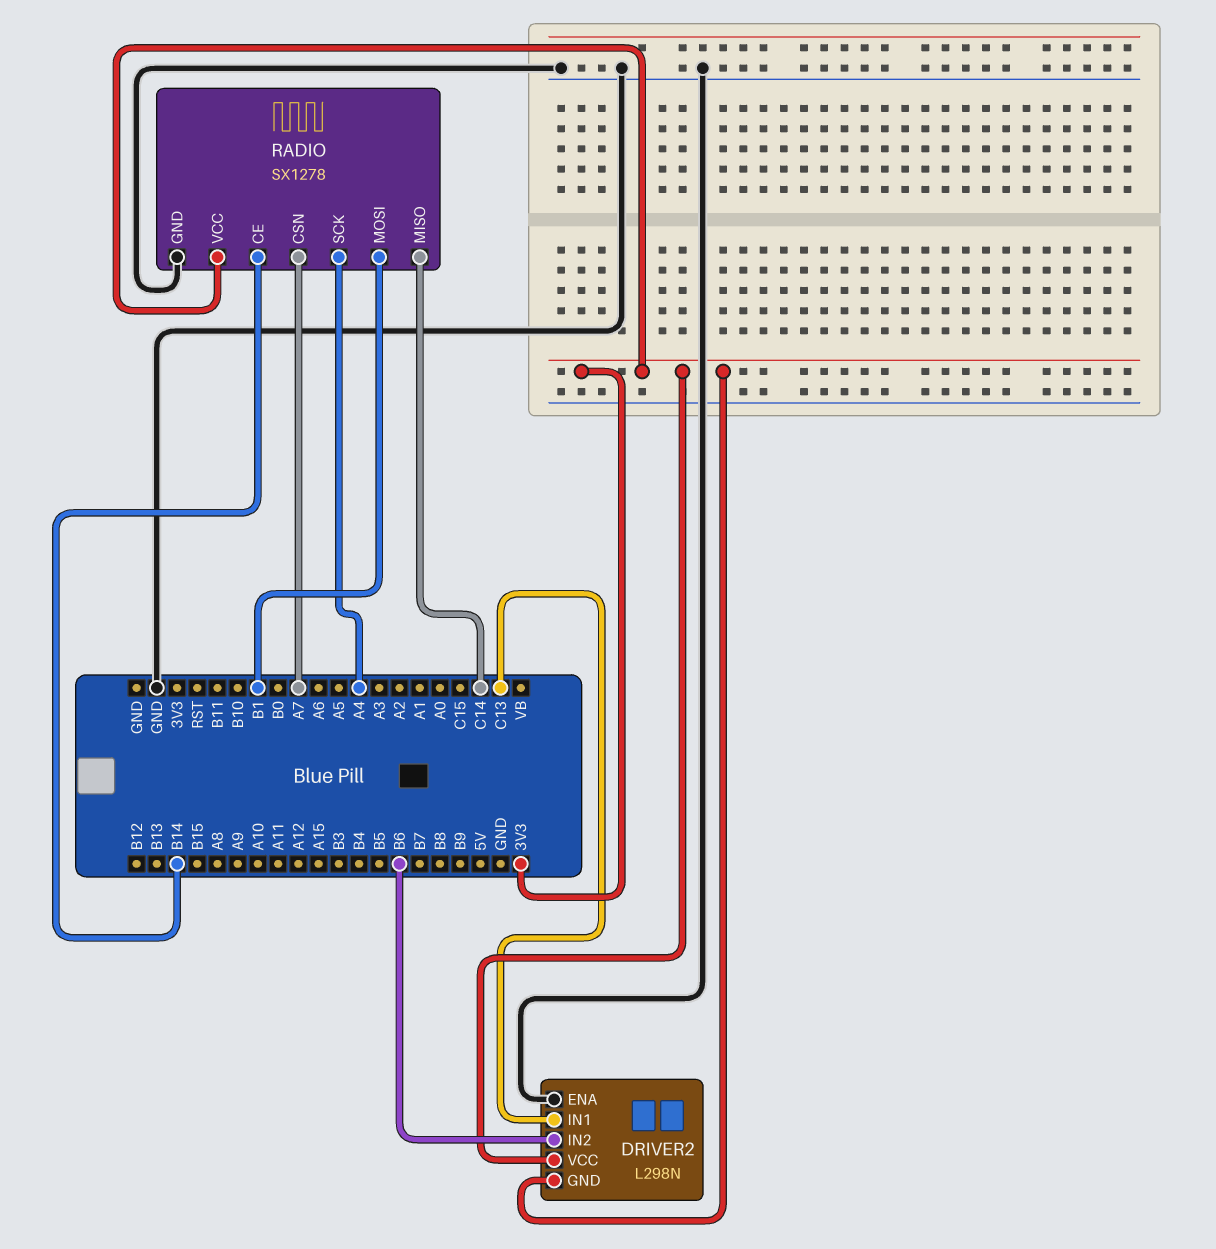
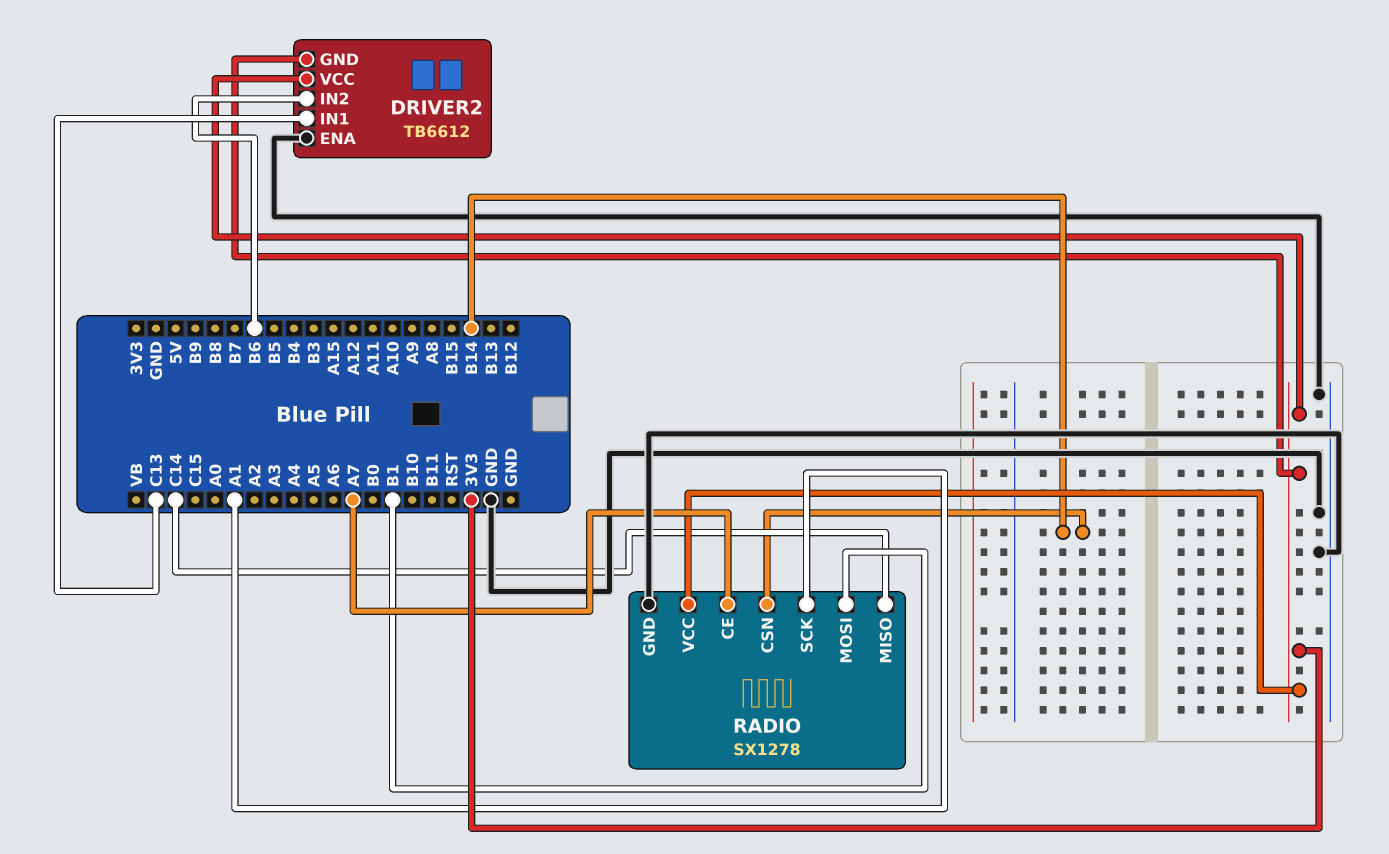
DRIVER2: L298N -> TB6612
RADIO pin CE: B14 -> A7
RADIO pin CSN: A7 -> B14
RADIO pin SCK: A4 -> A1

